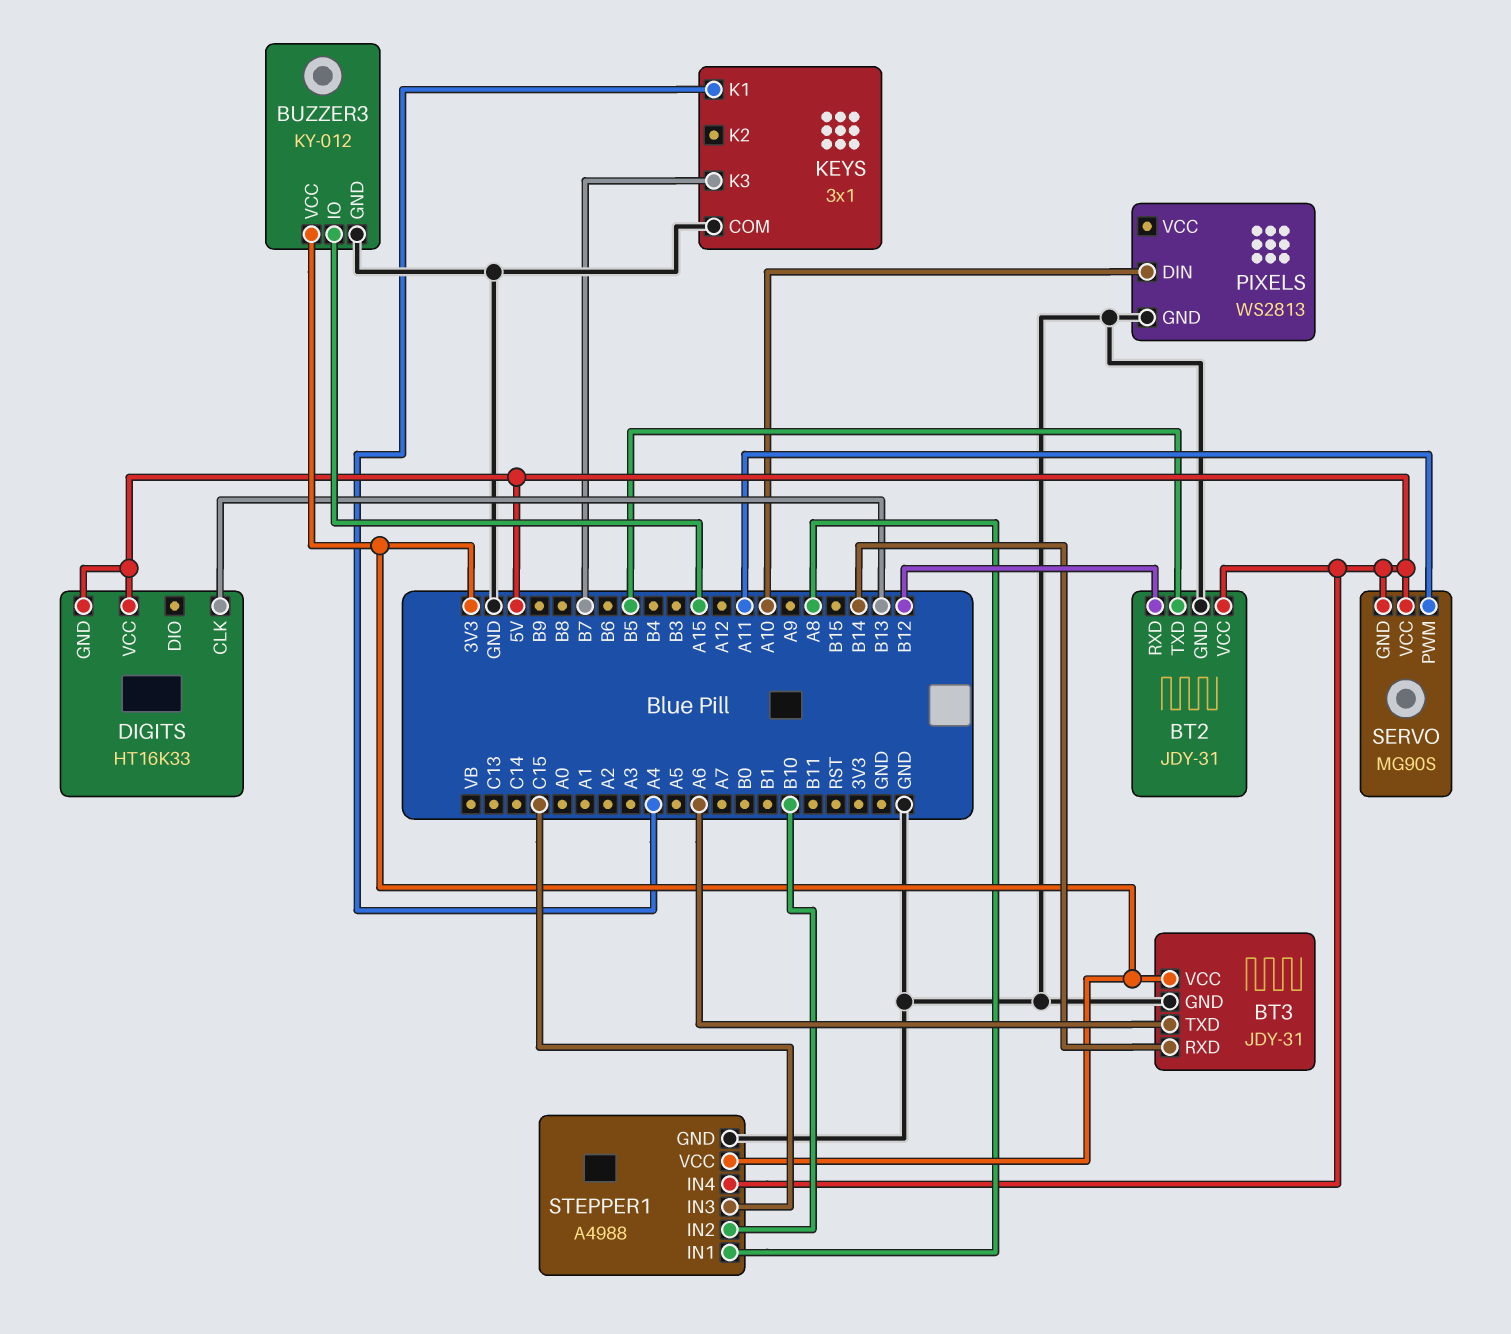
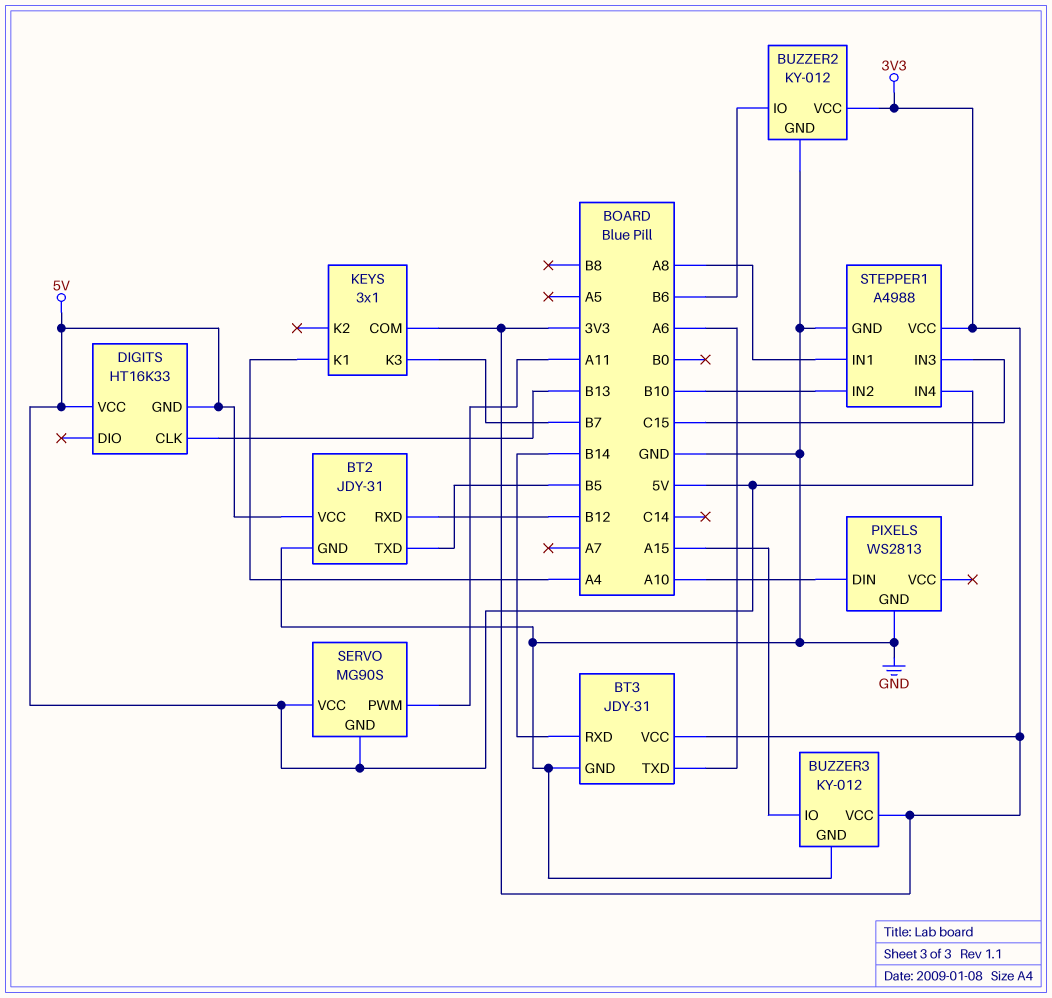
BUZZER2: none -> KY-012
BUZZER2 pin GND: none -> GND
BUZZER2 pin IO: none -> B6
BUZZER2 pin VCC: none -> 3V3
KEYS pin COM: GND -> 3V3

